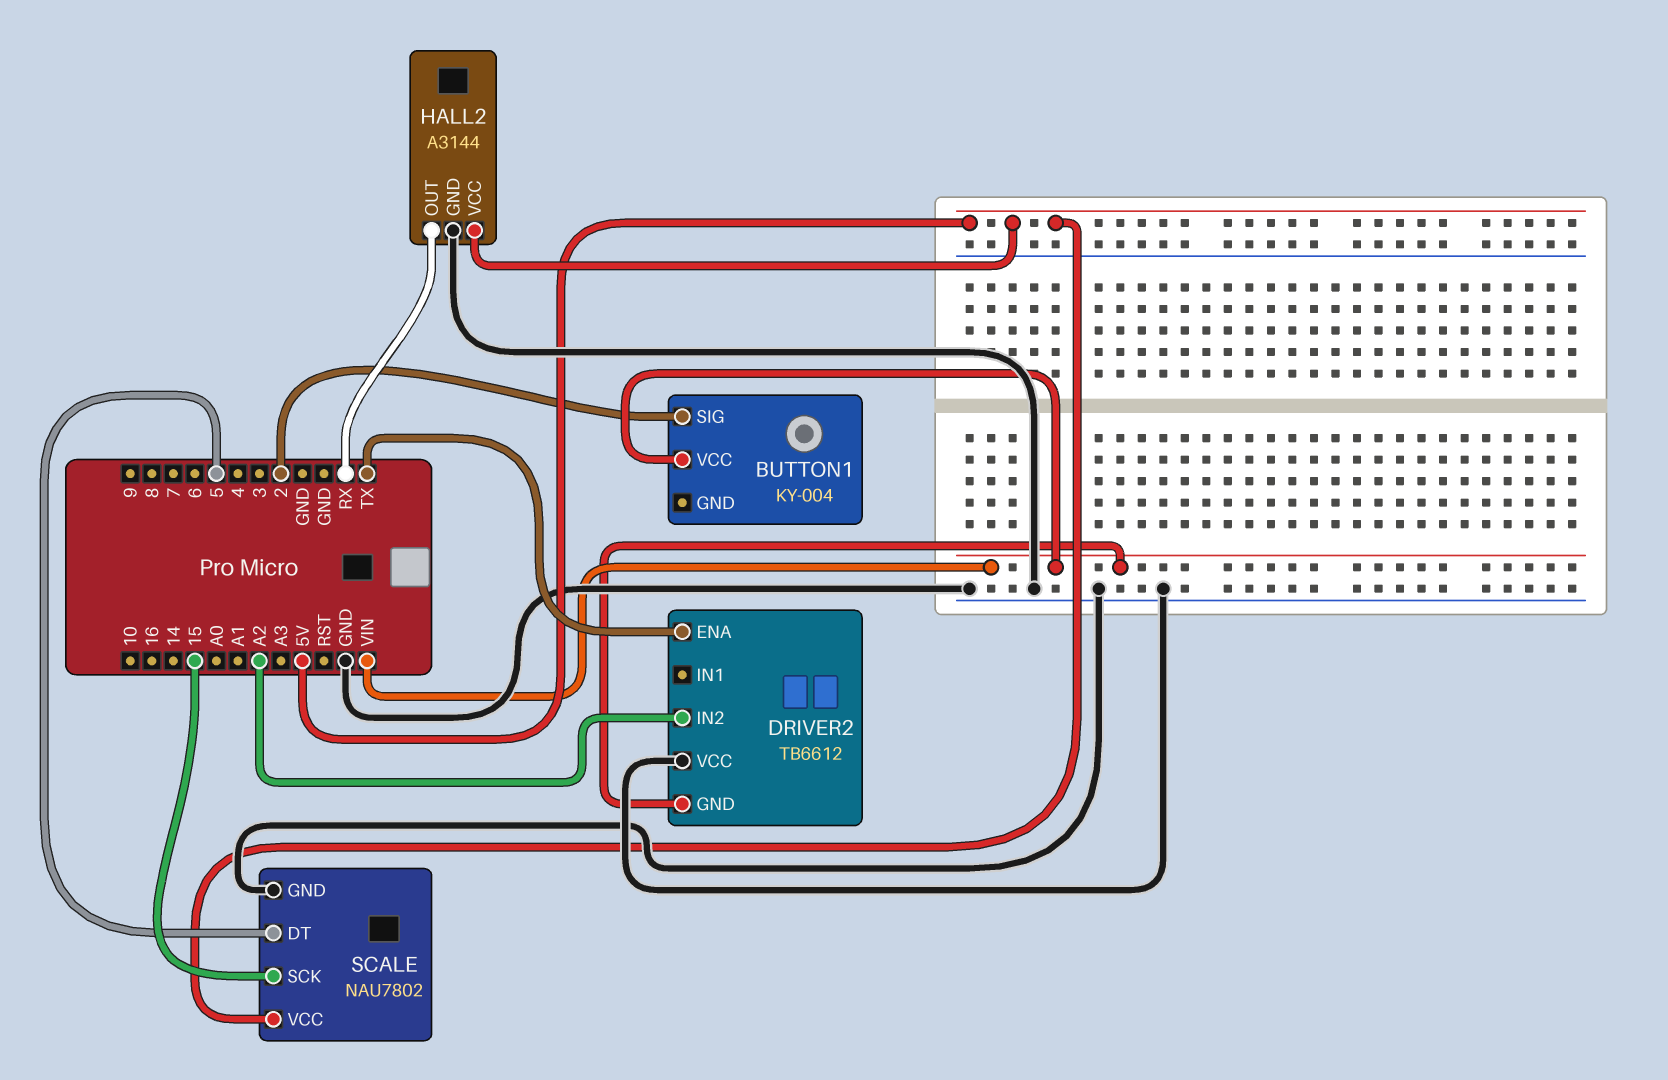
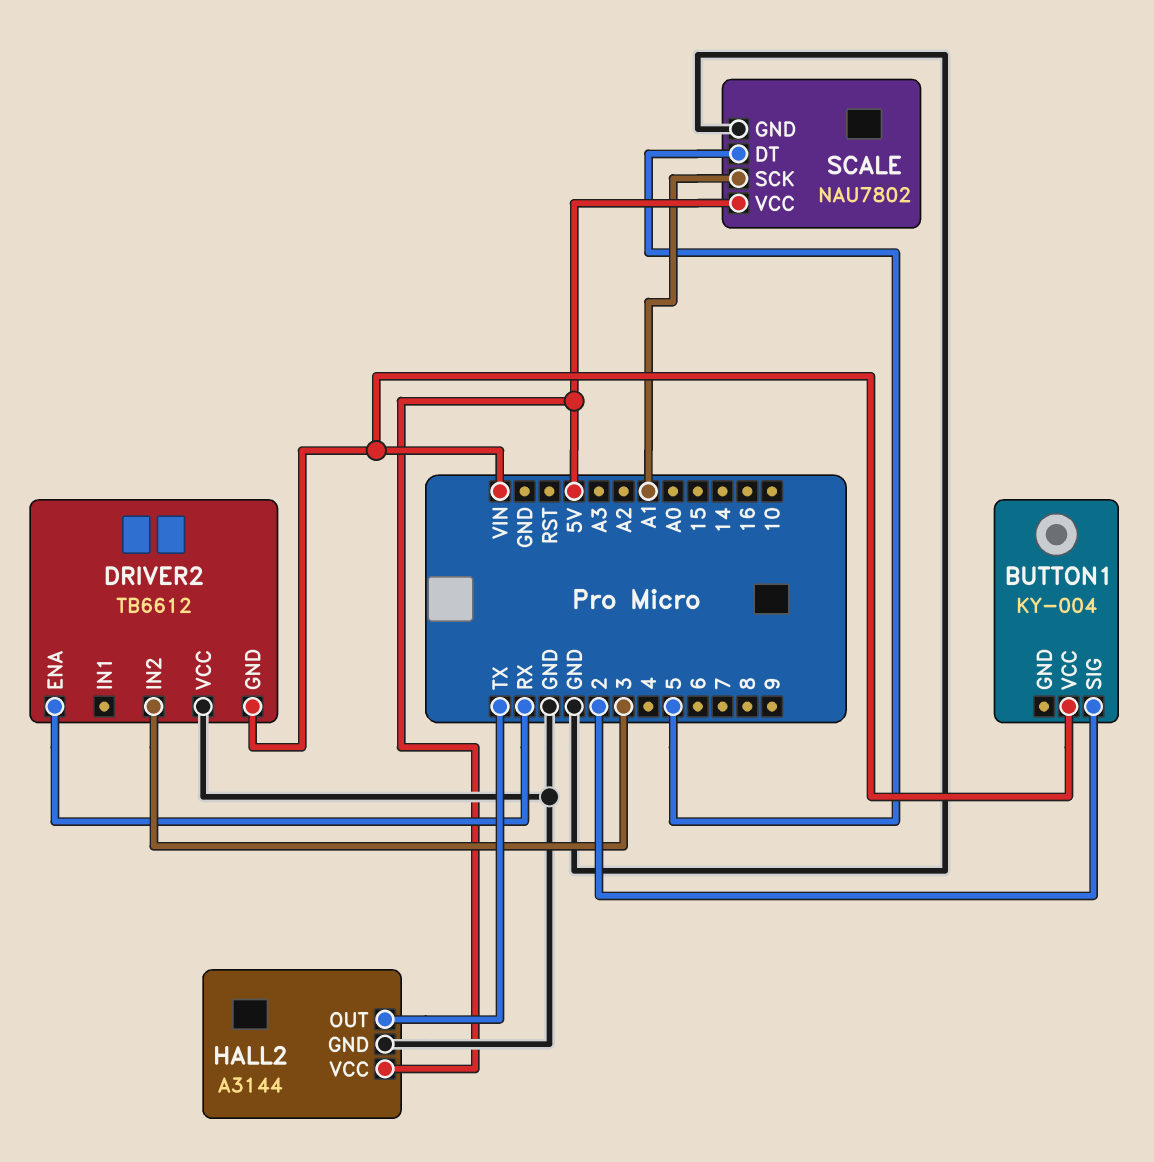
DRIVER2 pin ENA: TX -> RX
DRIVER2 pin IN2: A2 -> 3
HALL2 pin OUT: RX -> TX
SCALE pin SCK: 15 -> A1

